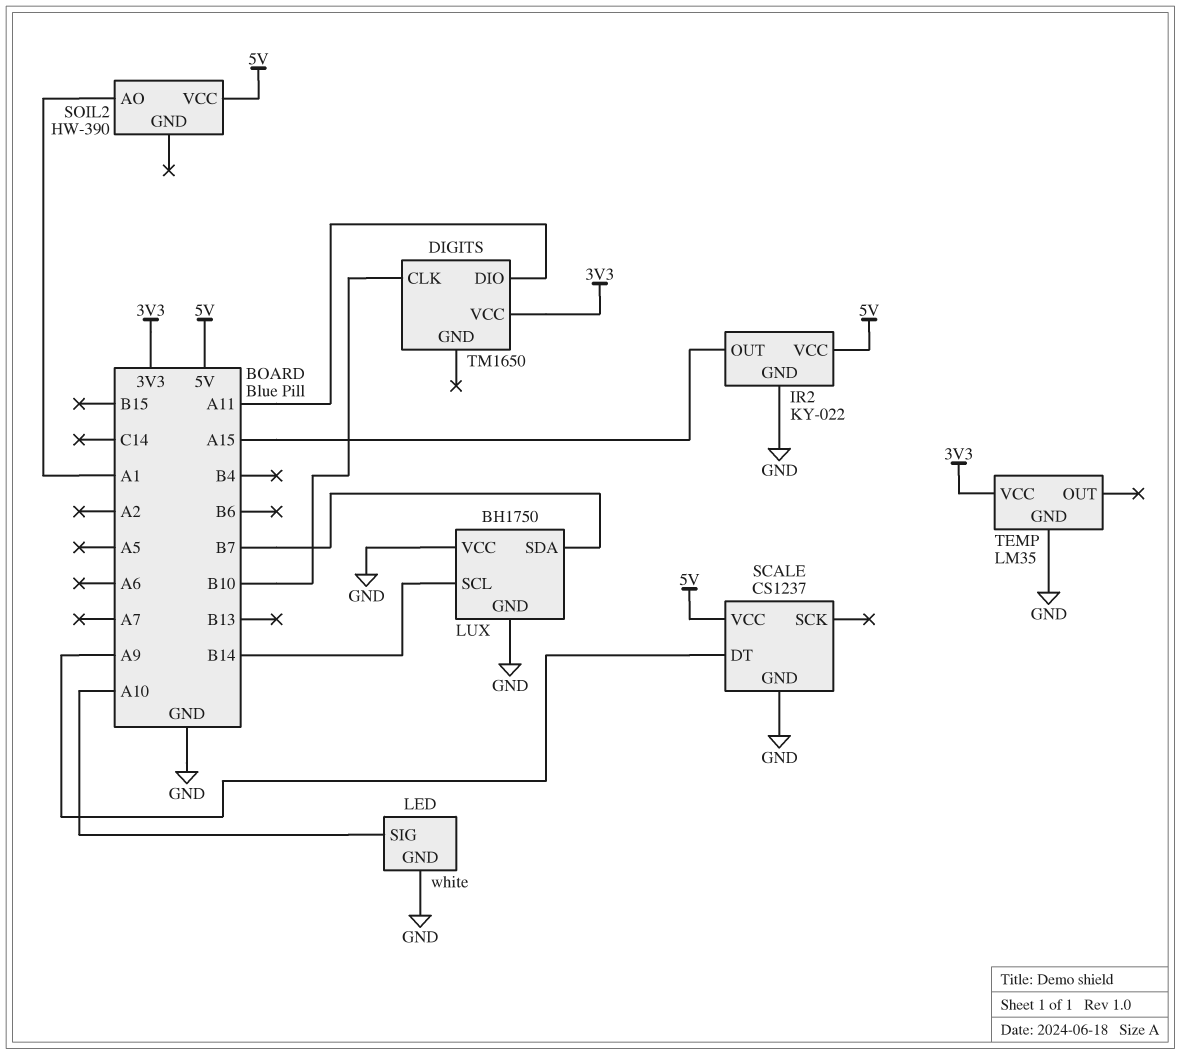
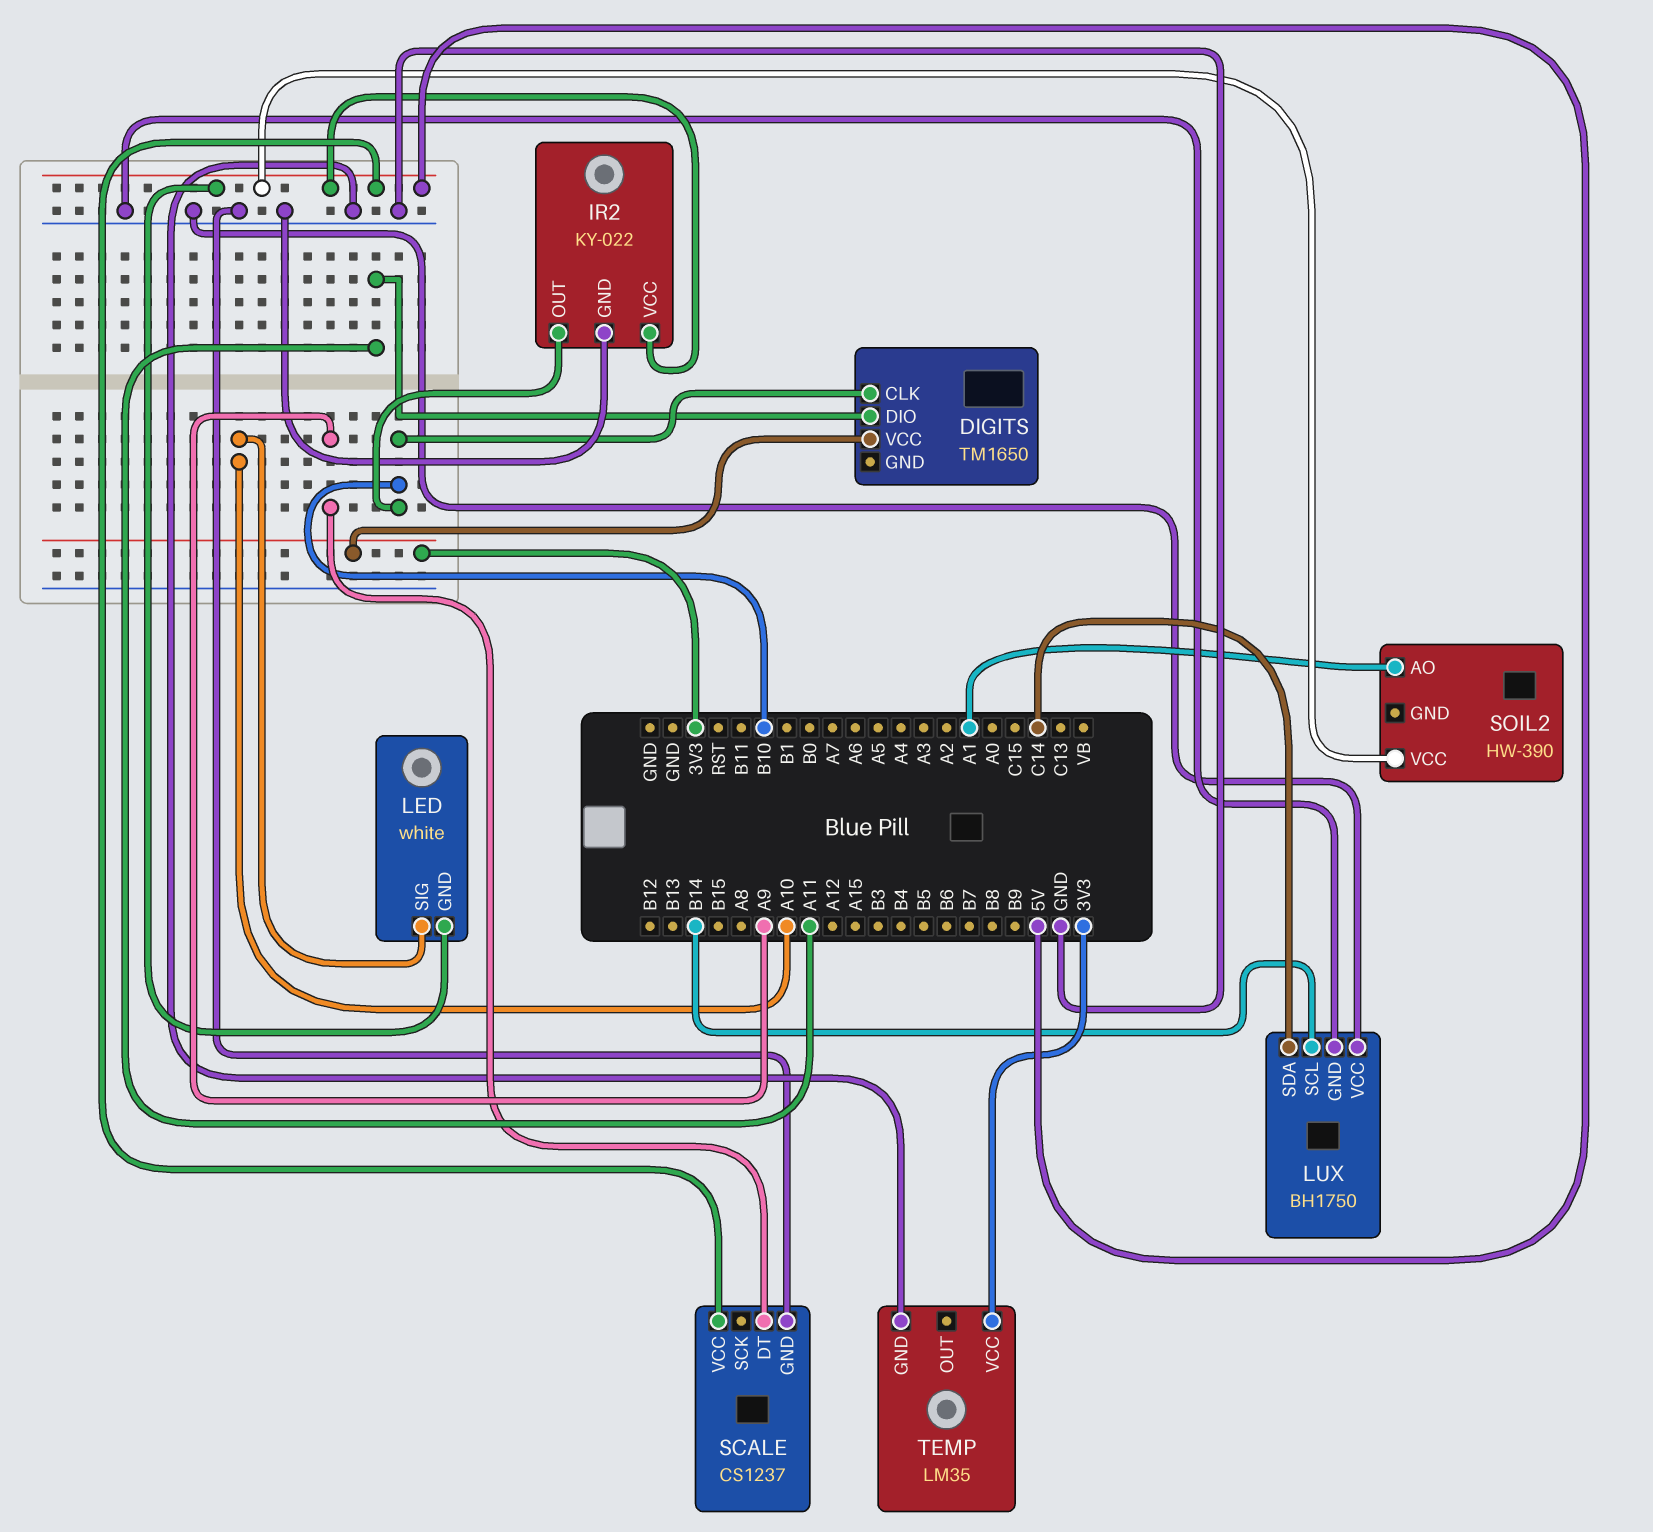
IR2 pin OUT: A15 -> B10
LED pin GND: GND -> 5V
LUX pin SDA: B7 -> C14

